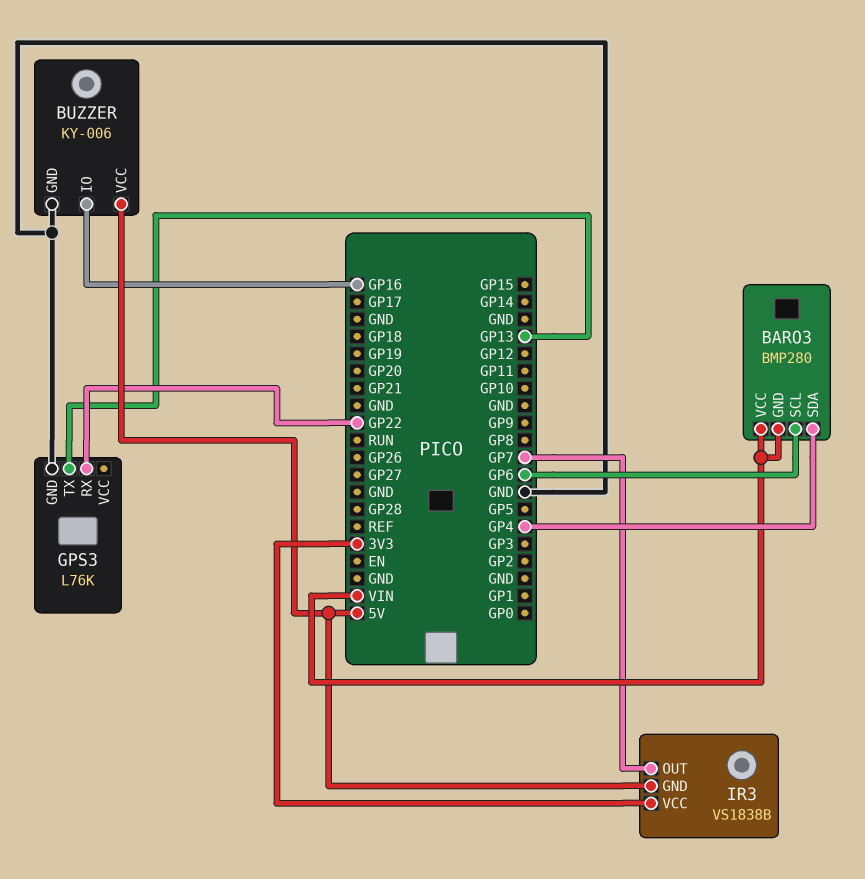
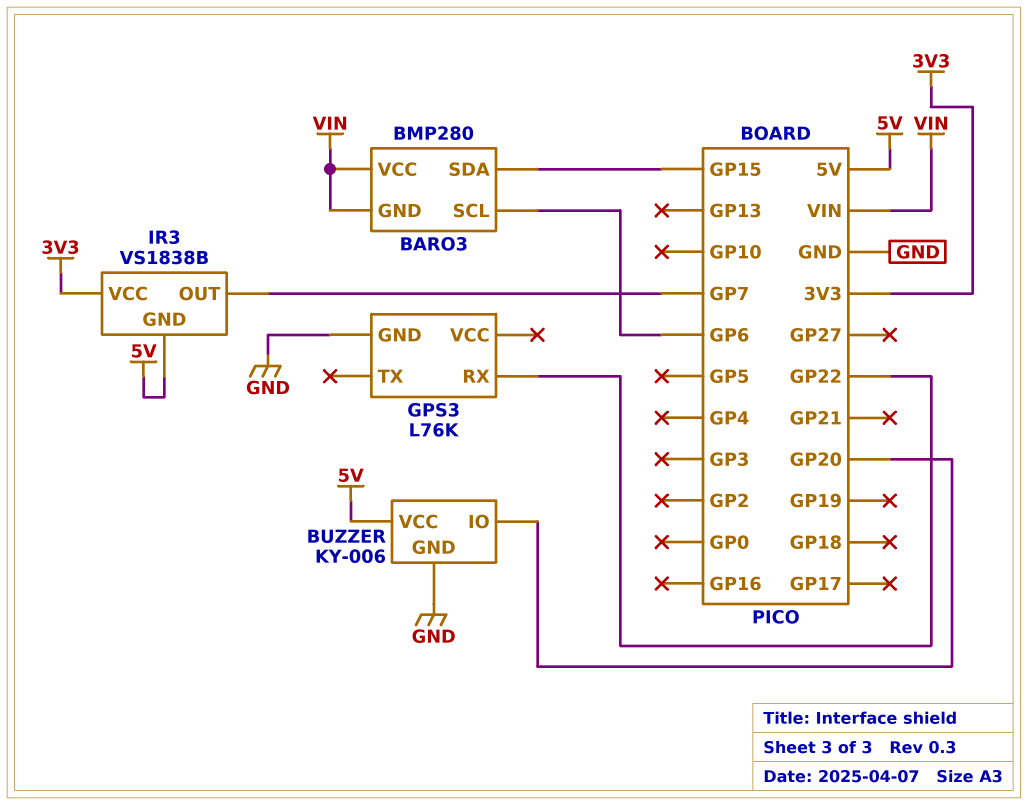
BARO3 pin SDA: GP4 -> GP15
BUZZER pin IO: GP16 -> GP20
GPS3 pin TX: GP13 -> none

